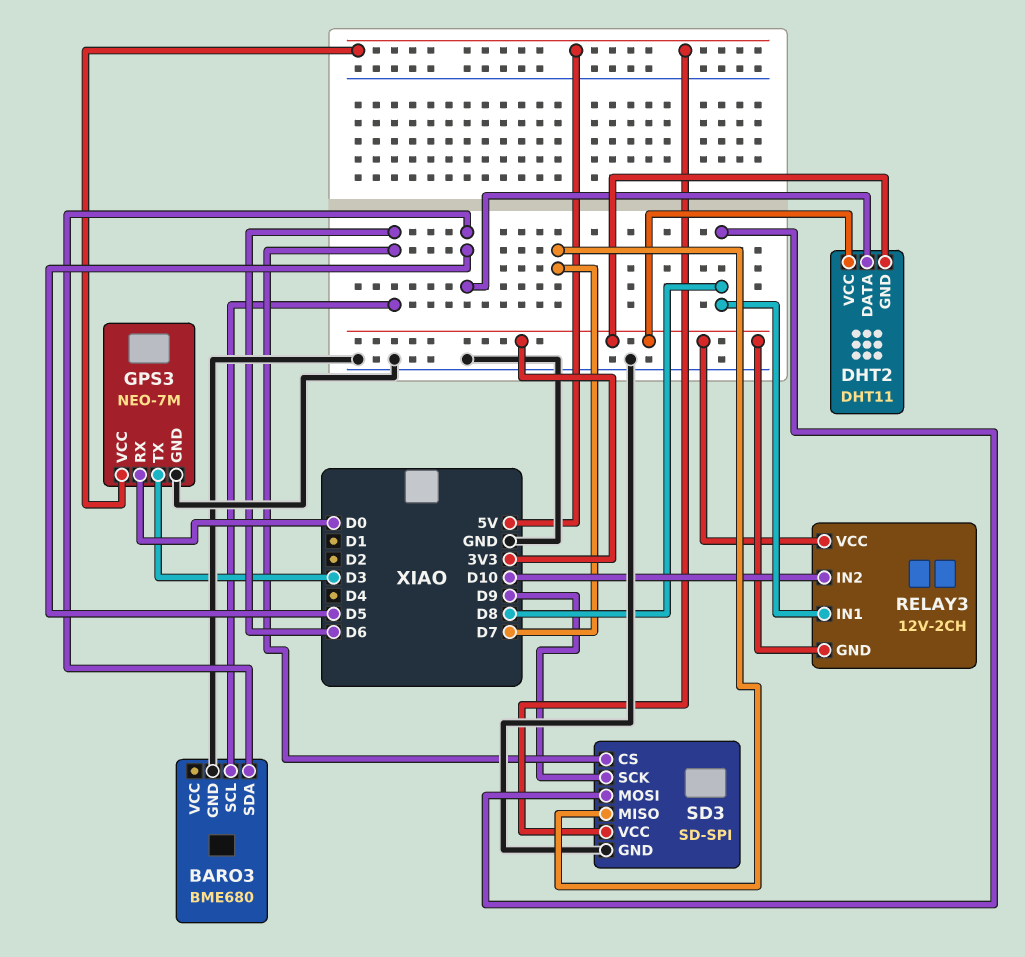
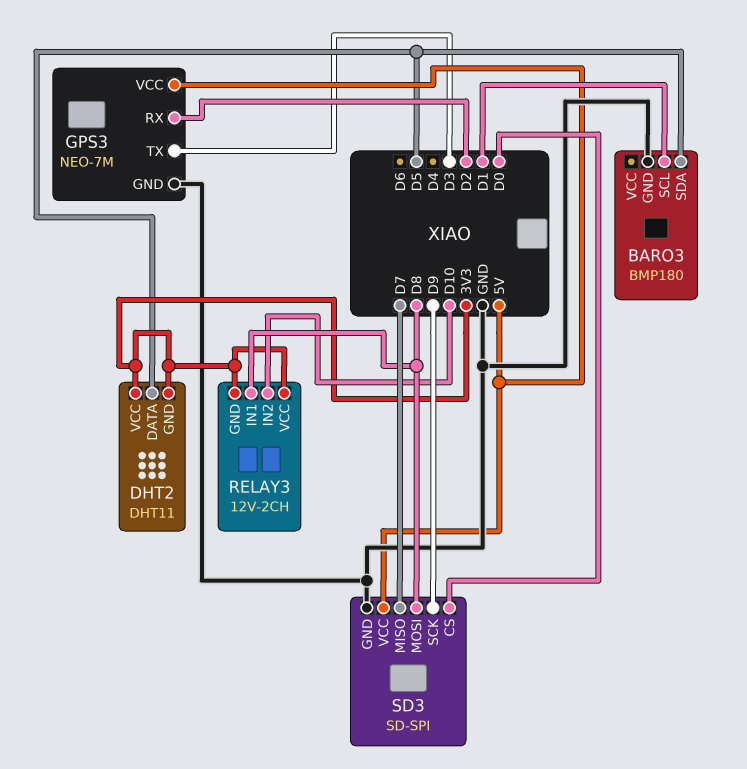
BARO3: BME680 -> BMP180
BARO3 pin SCL: D6 -> D1
GPS3 pin RX: D0 -> D2
SD3 pin CS: D6 -> D0

